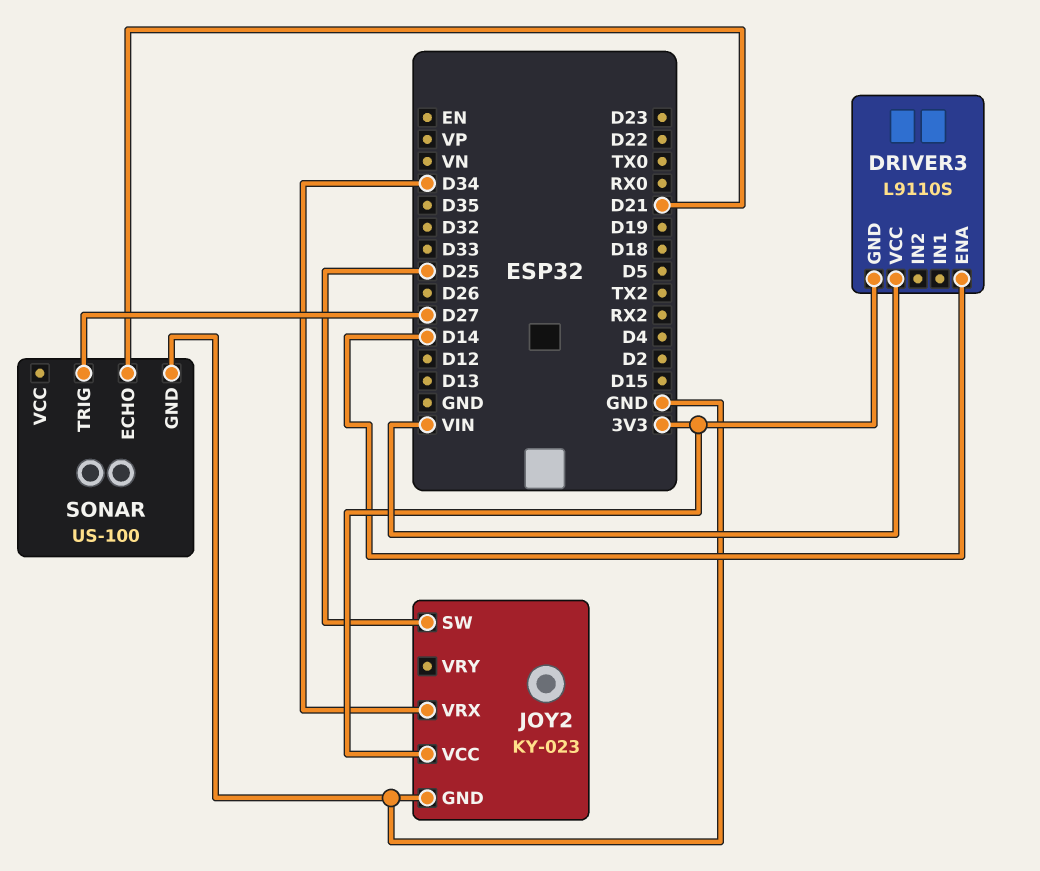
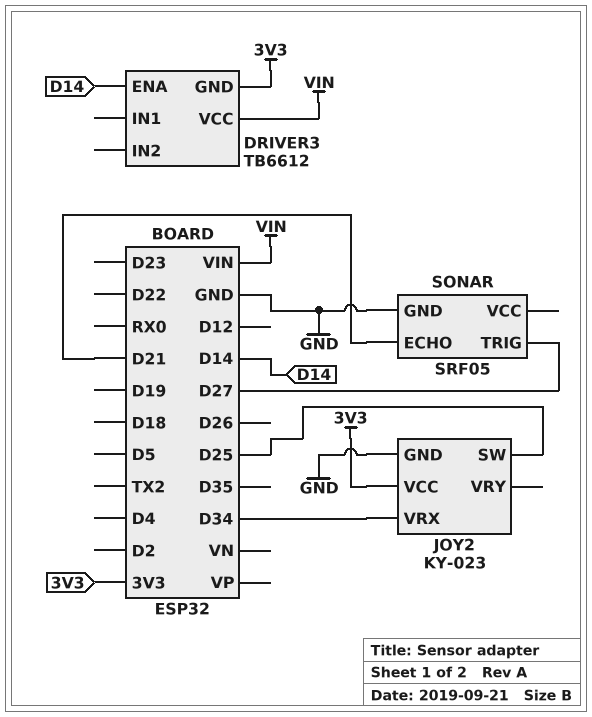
DRIVER3: L9110S -> TB6612
SONAR: US-100 -> SRF05

